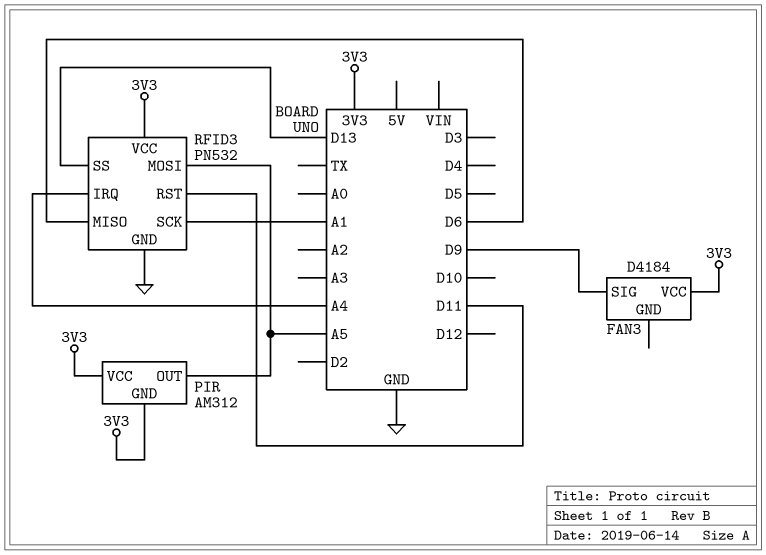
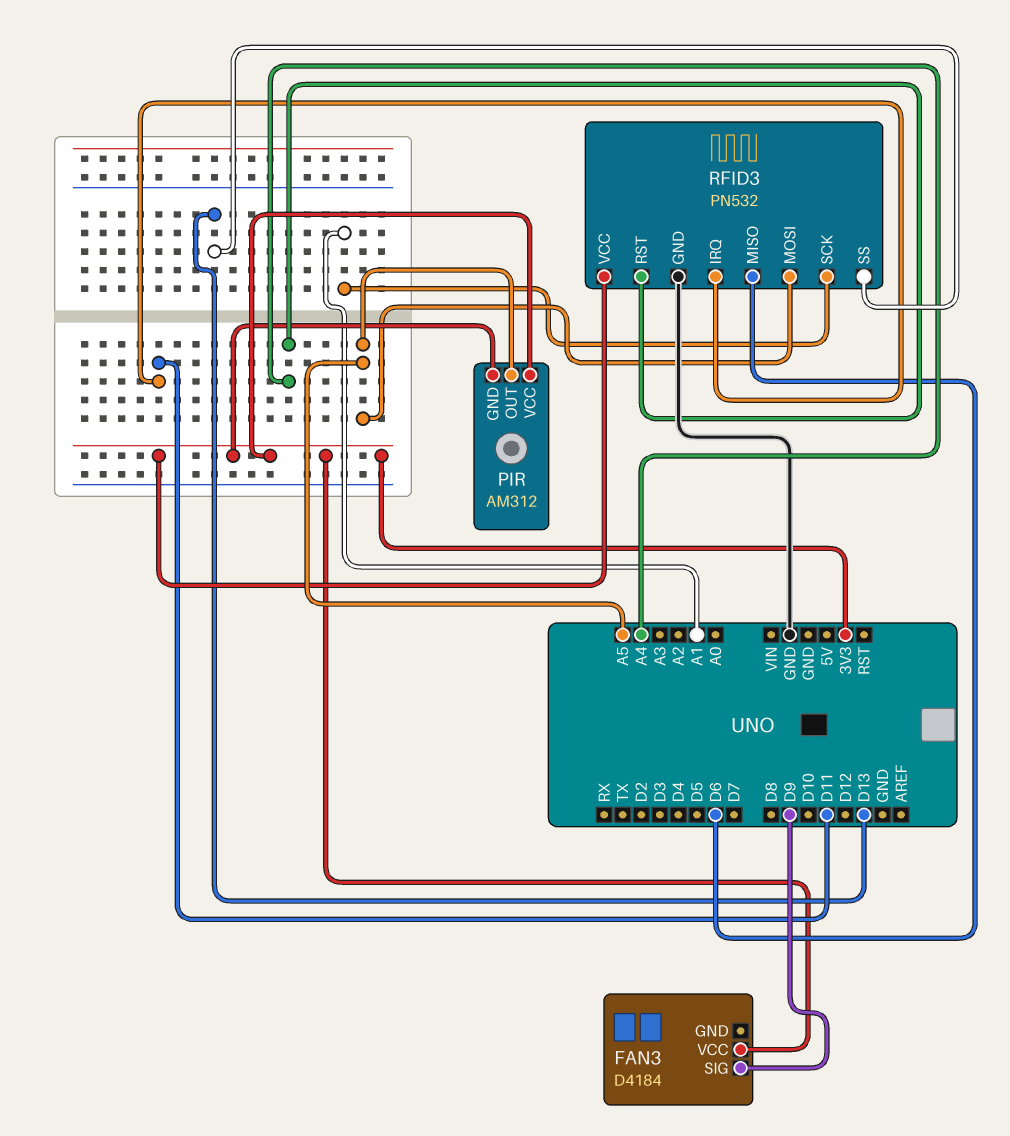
RFID3 pin IRQ: A4 -> D11
RFID3 pin RST: D11 -> A4

